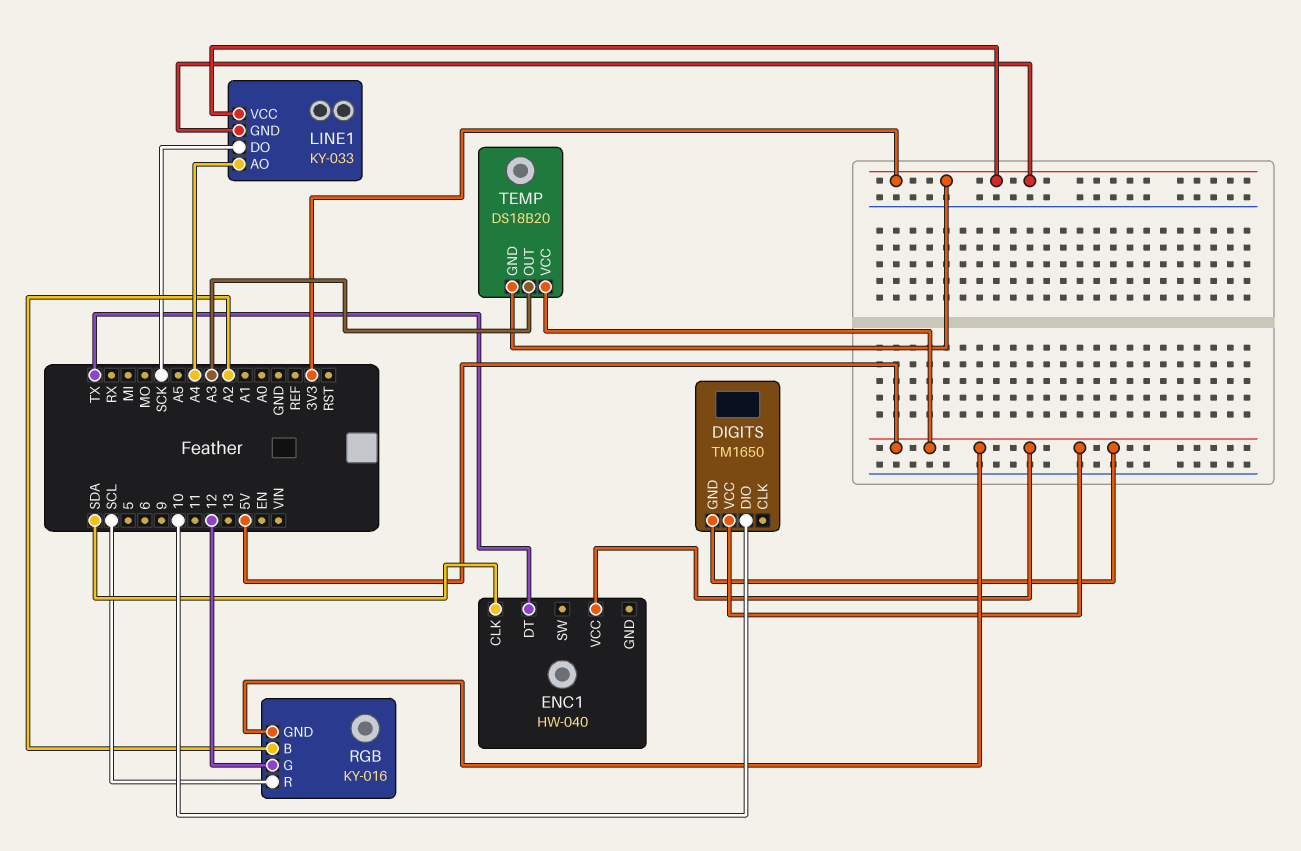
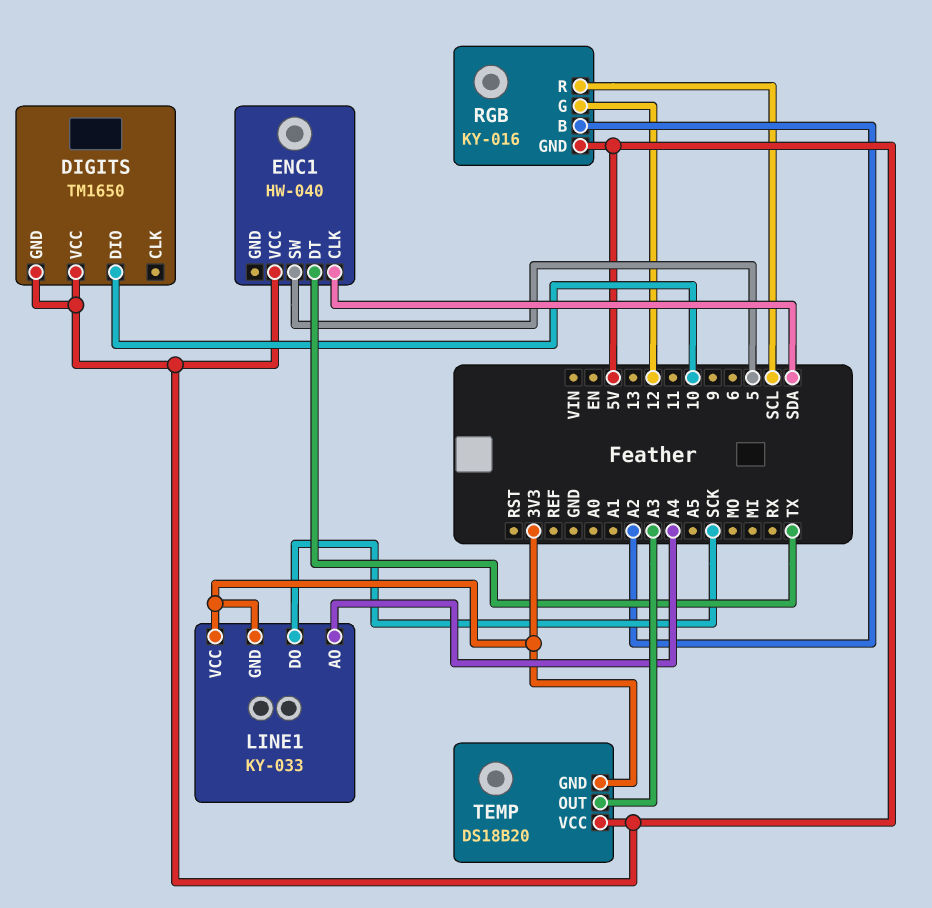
ENC1 pin SW: none -> 5

